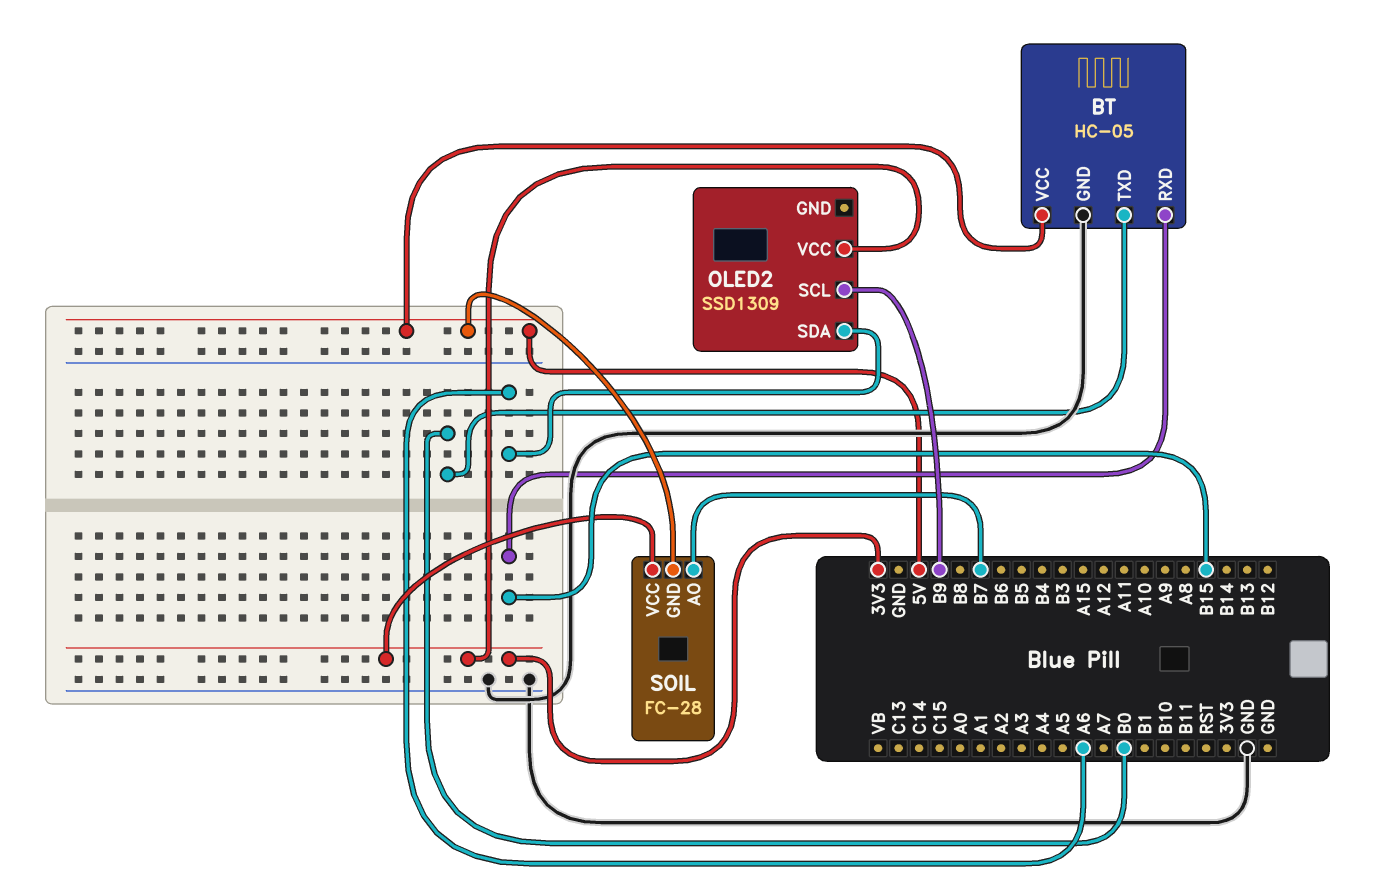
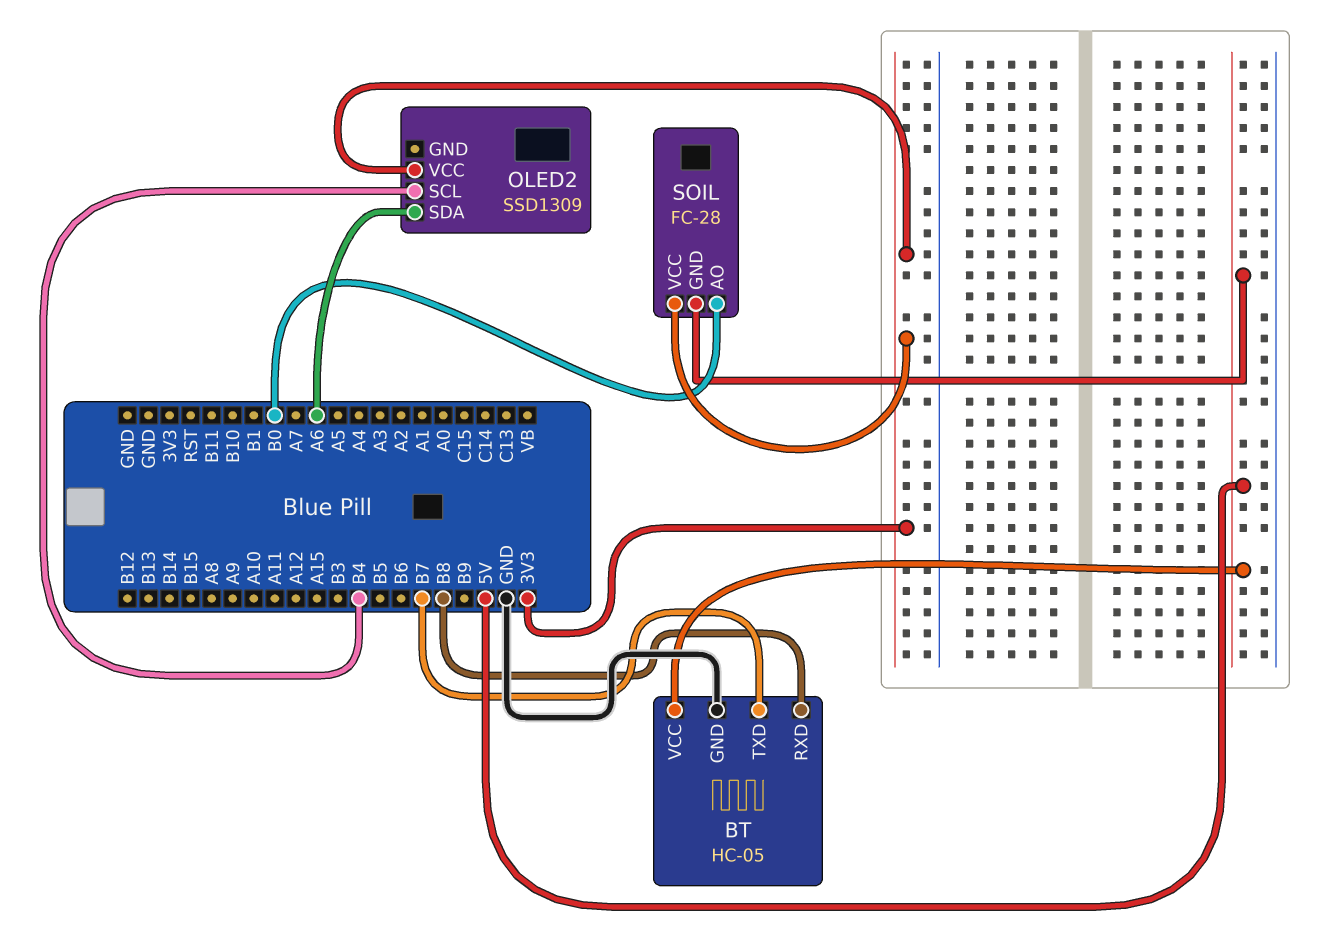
BT pin RXD: B15 -> B8
BT pin TXD: B0 -> B7
OLED2 pin SCL: B9 -> B4
SOIL pin AO: B7 -> B0

